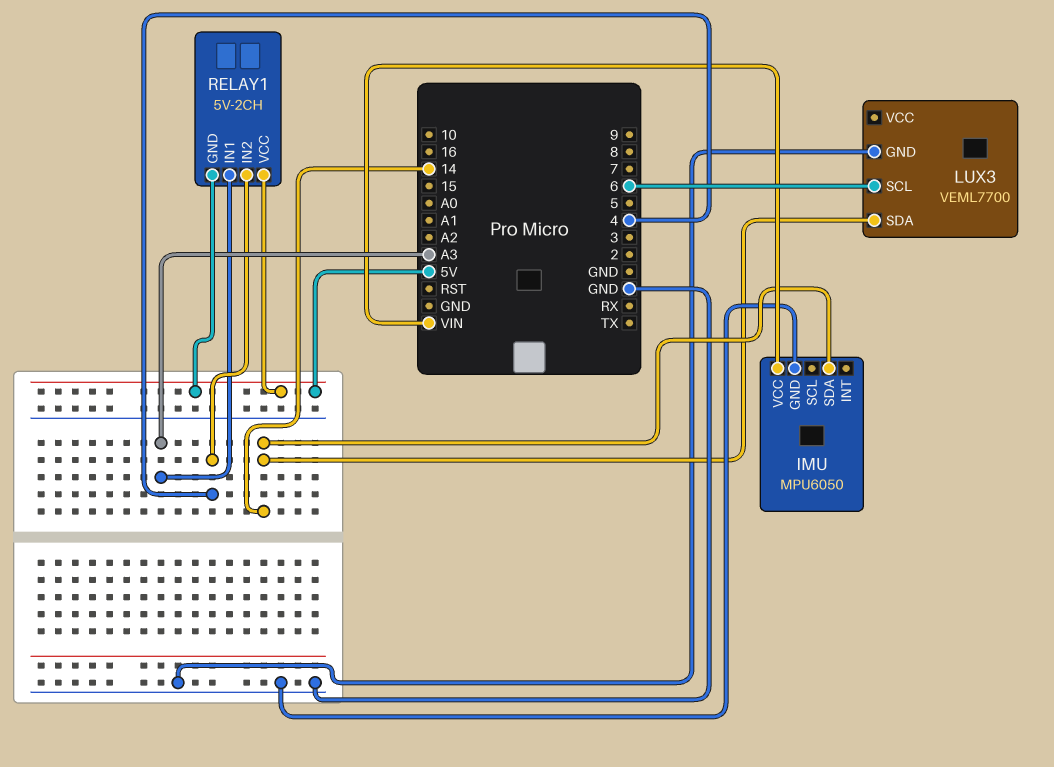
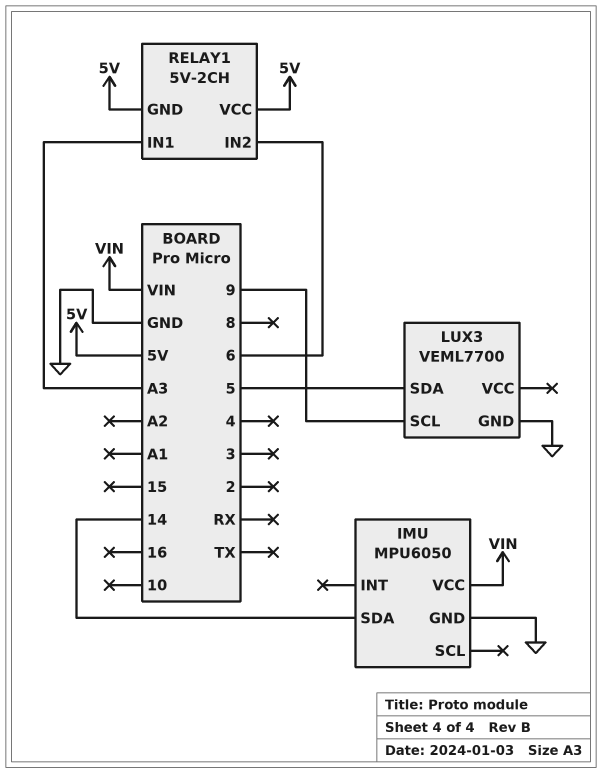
LUX3 pin SCL: 6 -> 9
LUX3 pin SDA: 14 -> 5
RELAY1 pin IN2: 4 -> 6

